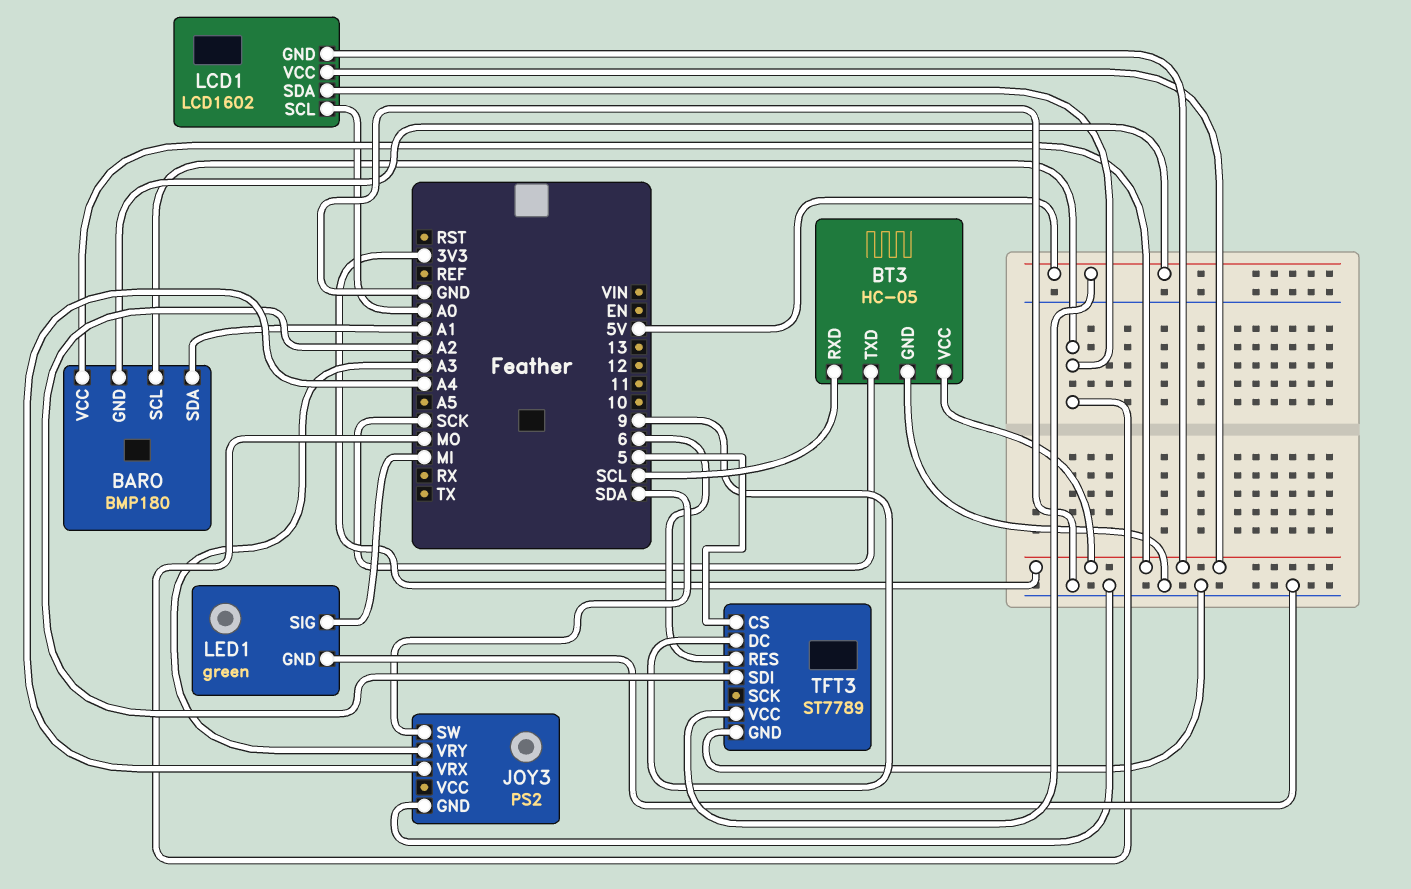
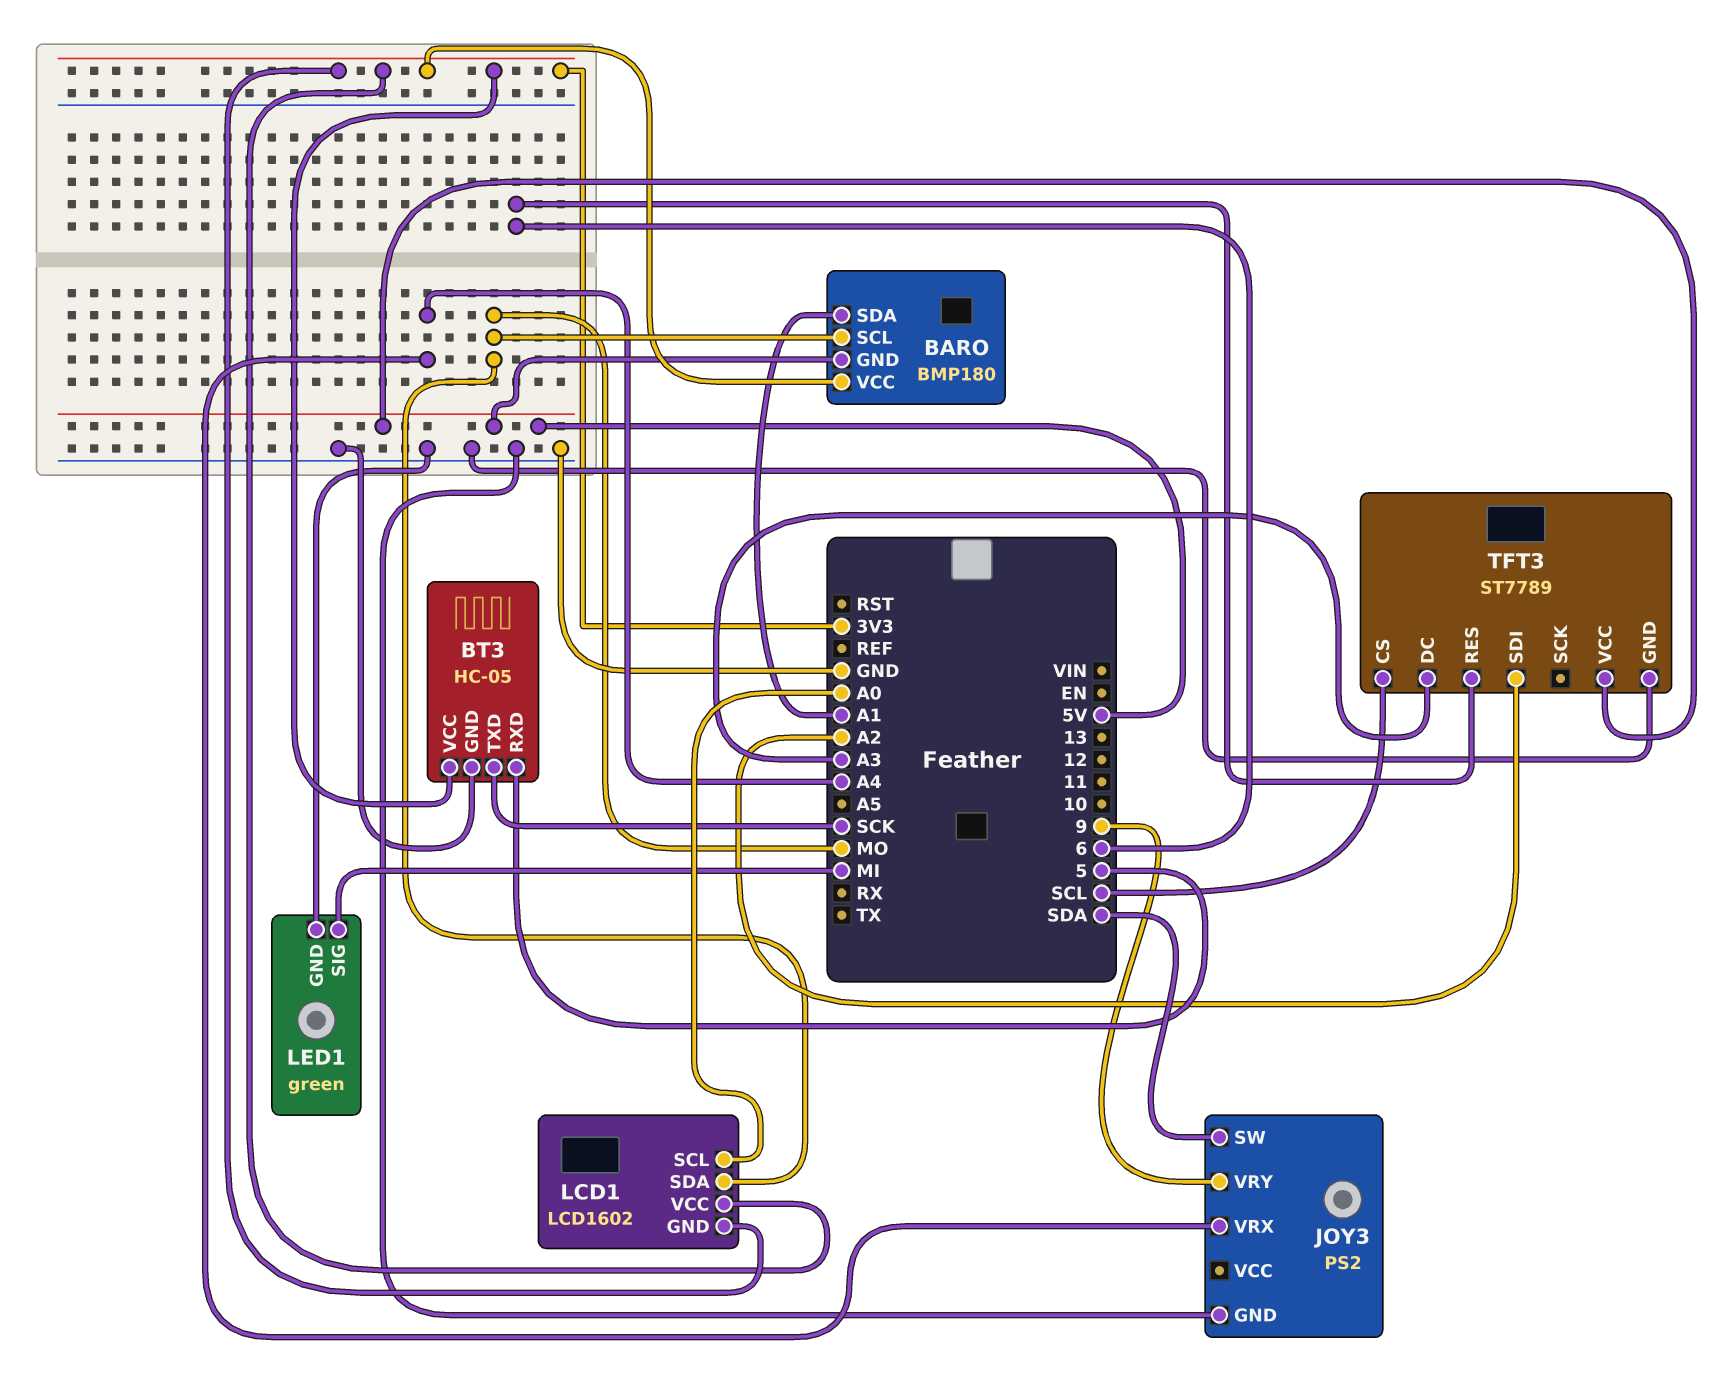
BT3 pin RXD: SCL -> 5
JOY3 pin VRY: A3 -> 9
TFT3 pin CS: 5 -> SCL
TFT3 pin DC: 9 -> A3

